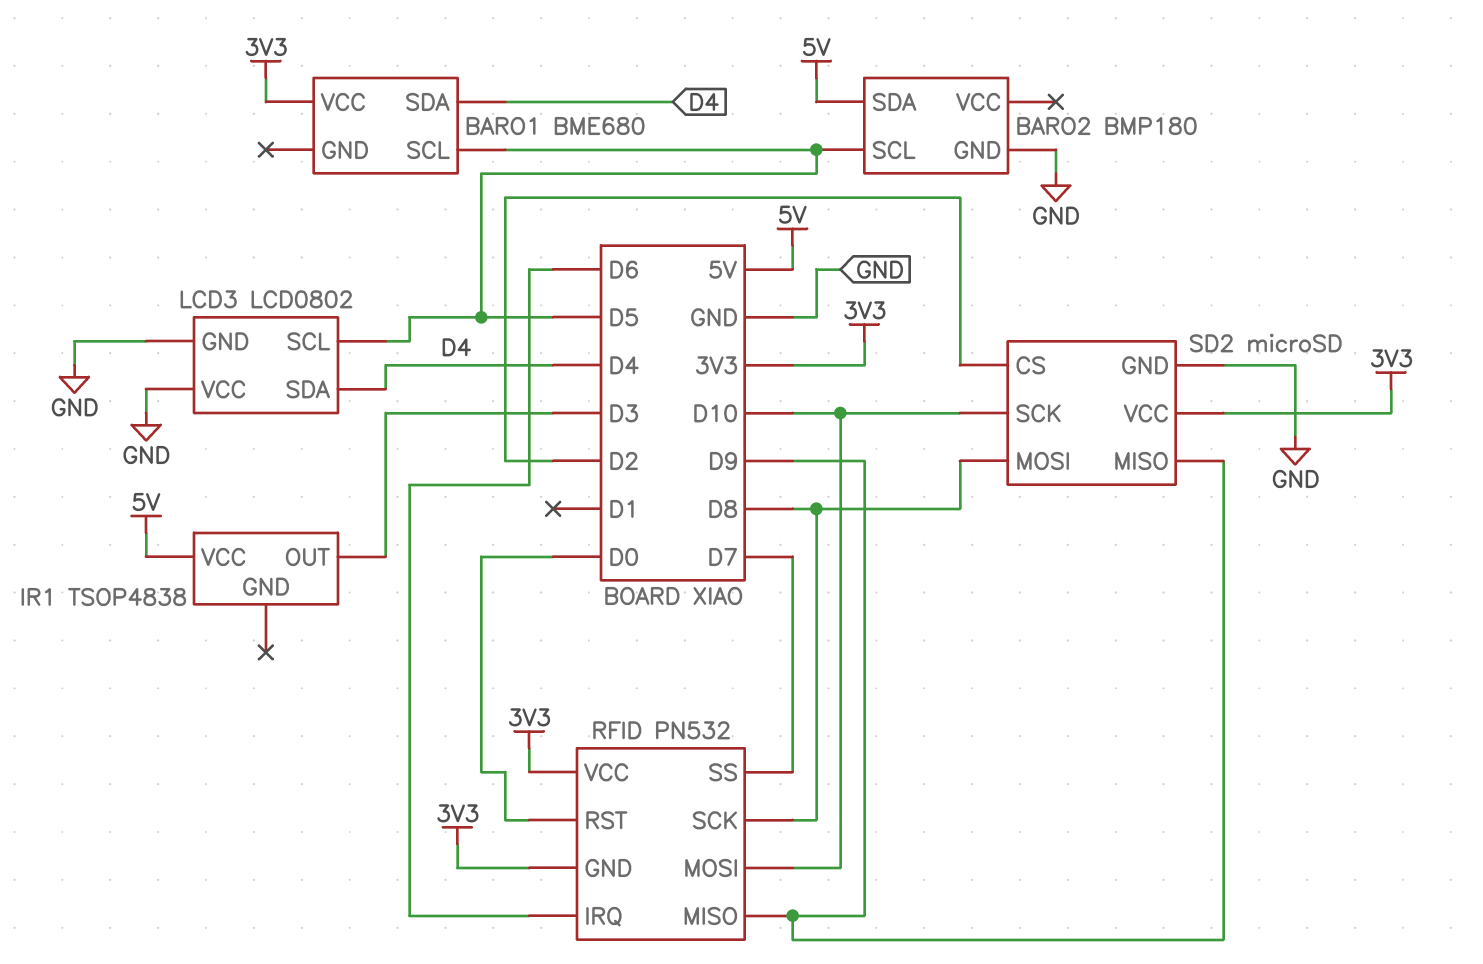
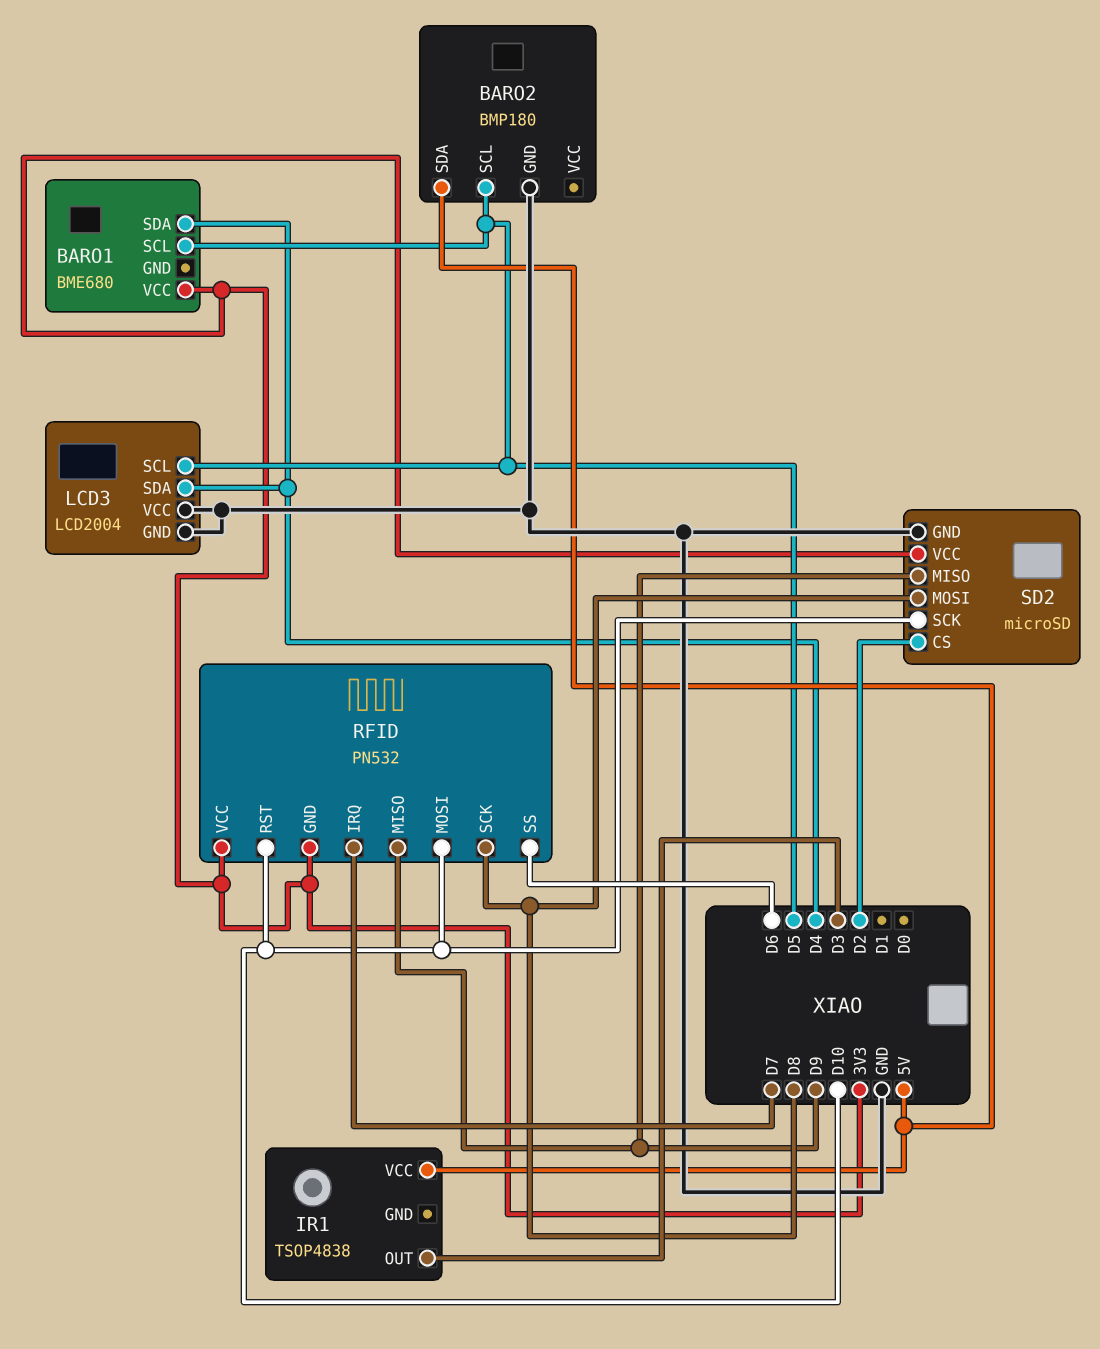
LCD3: LCD0802 -> LCD2004
RFID pin IRQ: D6 -> D7
RFID pin RST: D0 -> D10
RFID pin SS: D7 -> D6

